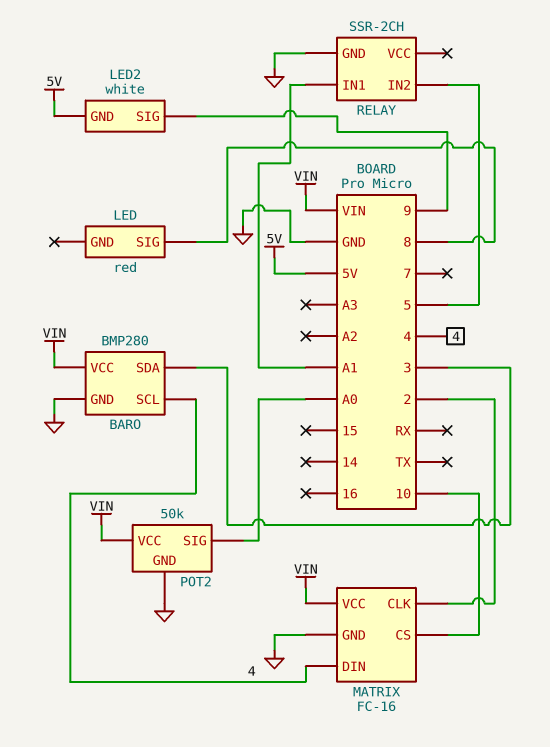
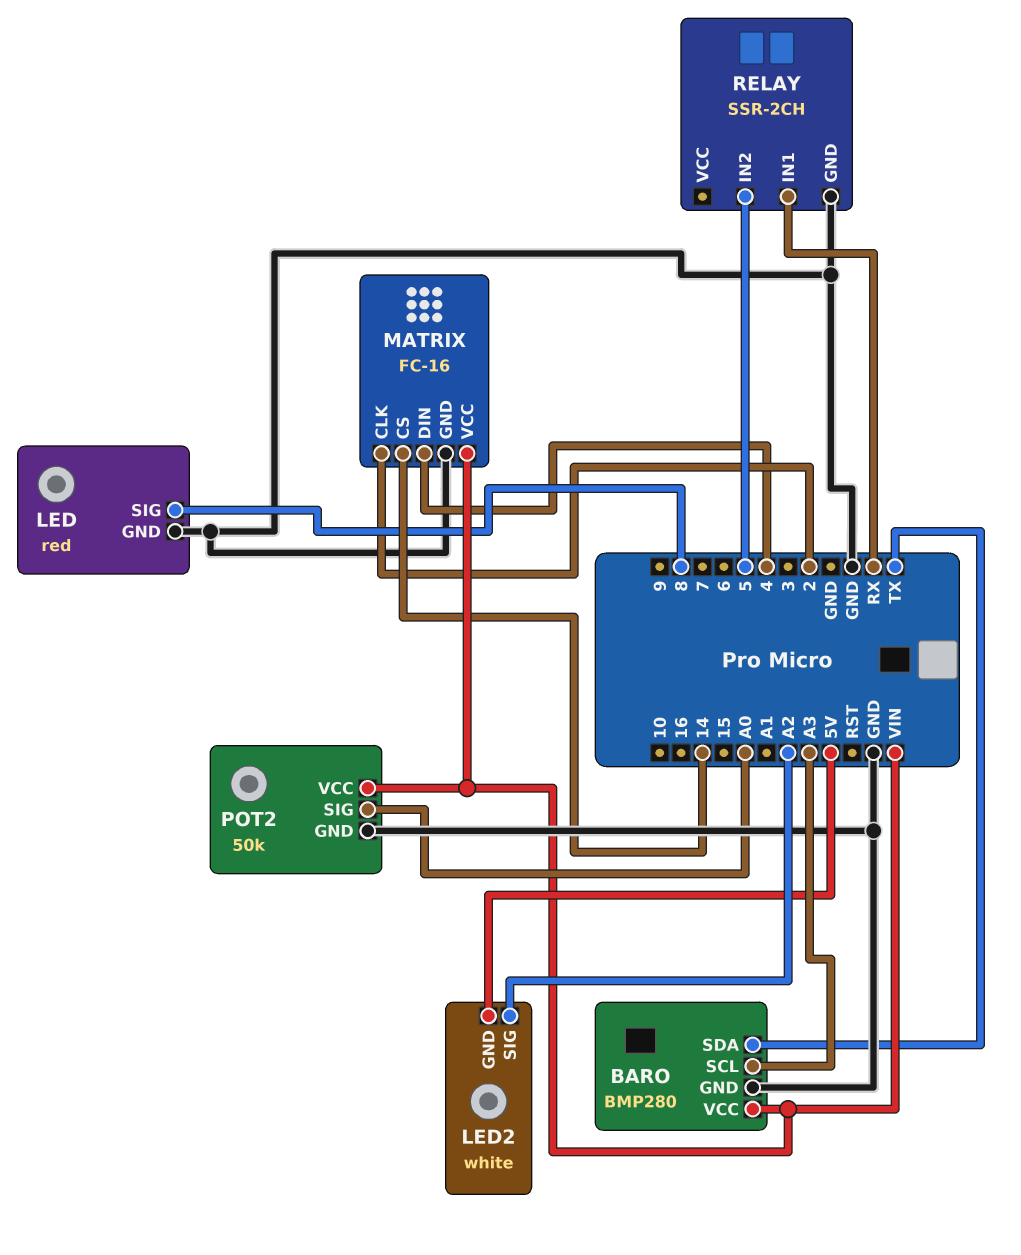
BARO pin SCL: 4 -> A3
BARO pin SDA: 3 -> TX
LED pin GND: none -> GND
LED2 pin SIG: 9 -> A2
MATRIX pin CS: 10 -> 14
RELAY pin IN1: A1 -> RX

